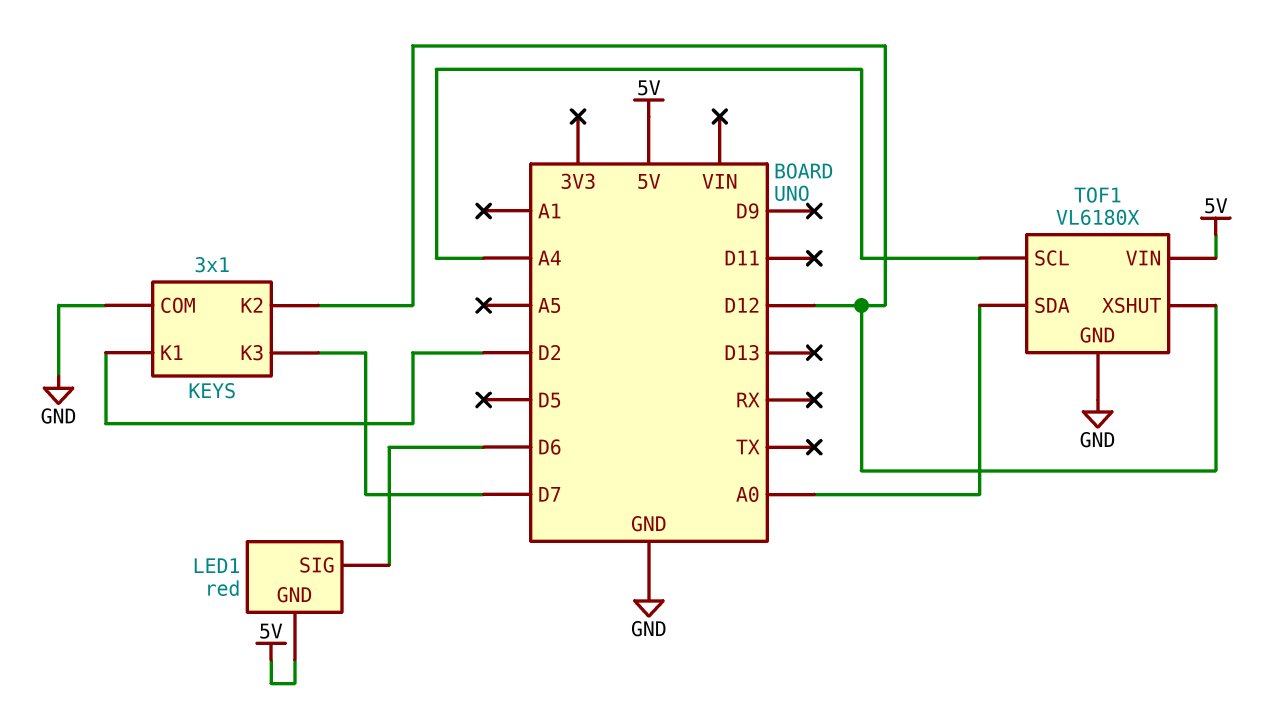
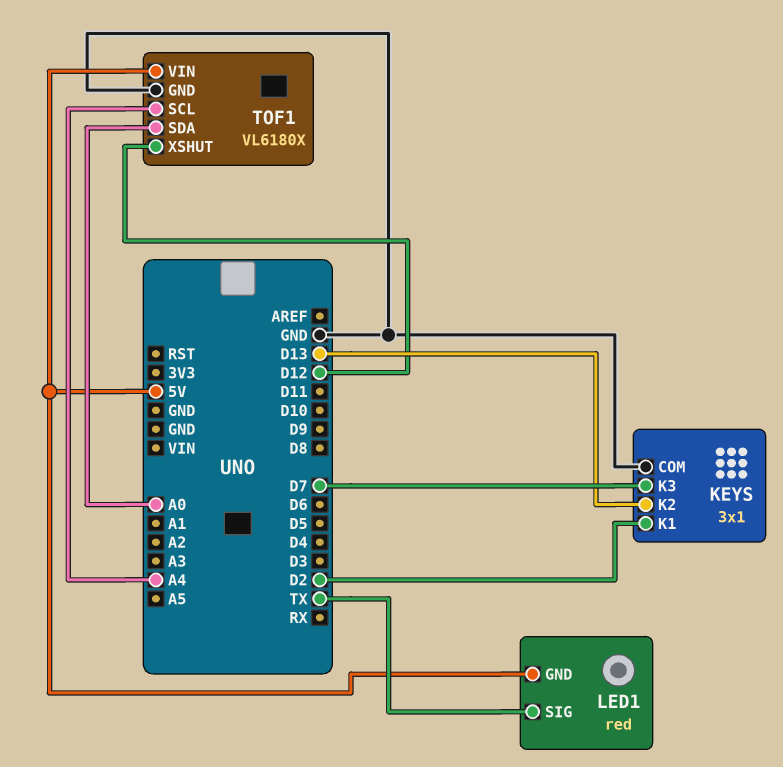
KEYS pin K2: D12 -> D13
LED1 pin SIG: D6 -> TX

